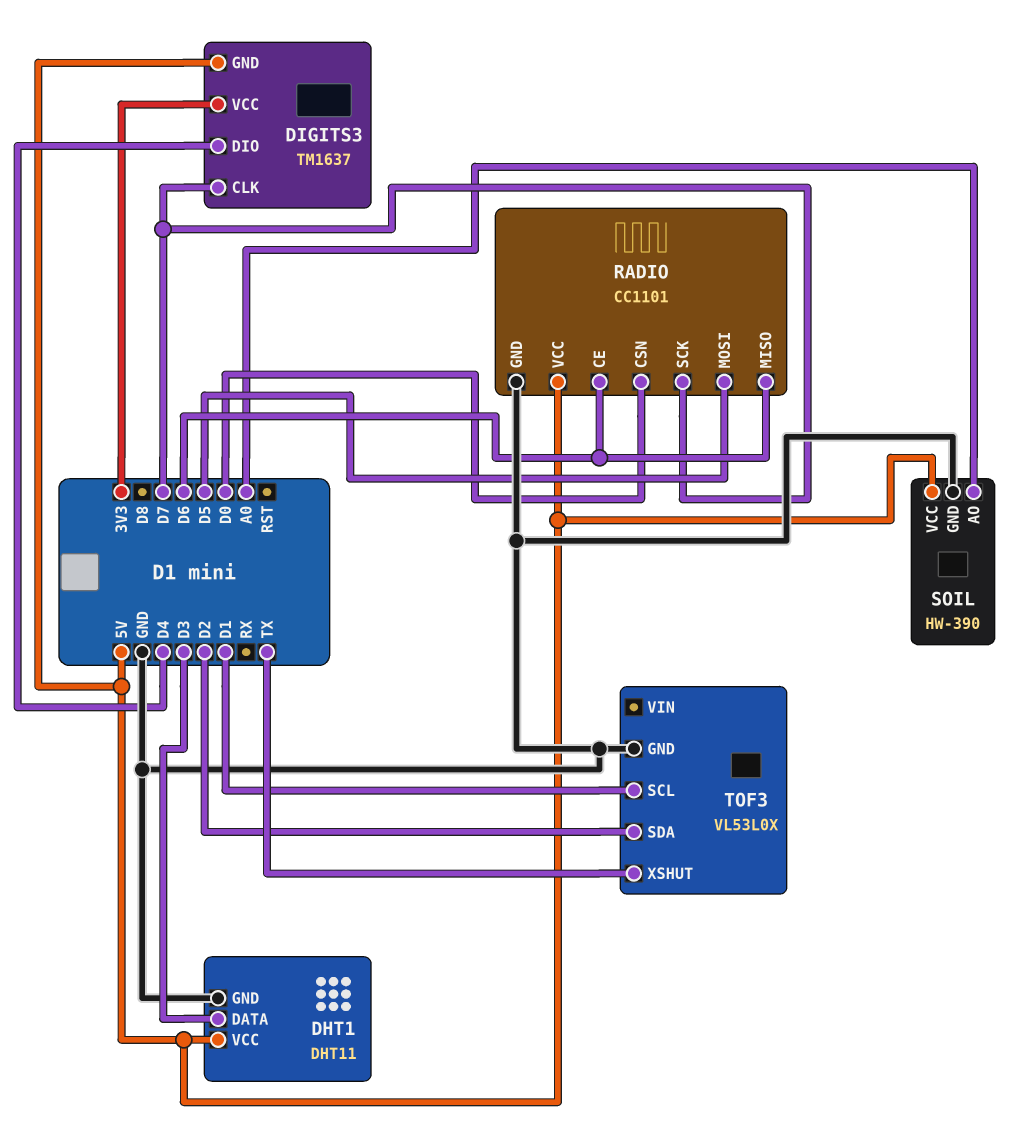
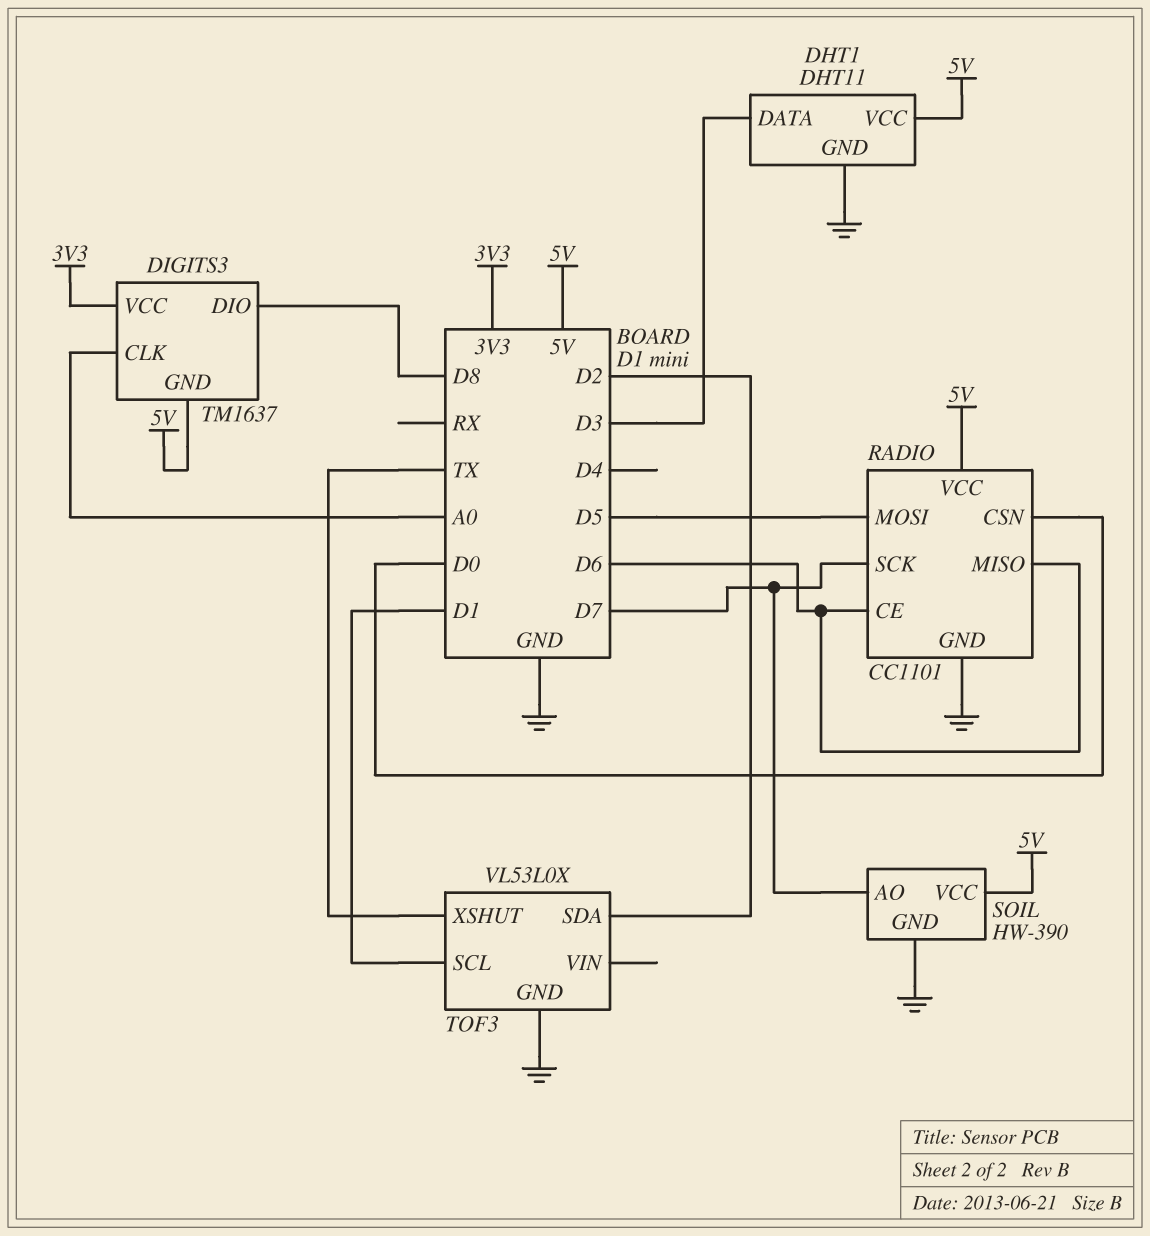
DIGITS3 pin CLK: D7 -> A0
DIGITS3 pin DIO: D4 -> D8
SOIL pin AO: A0 -> D7

